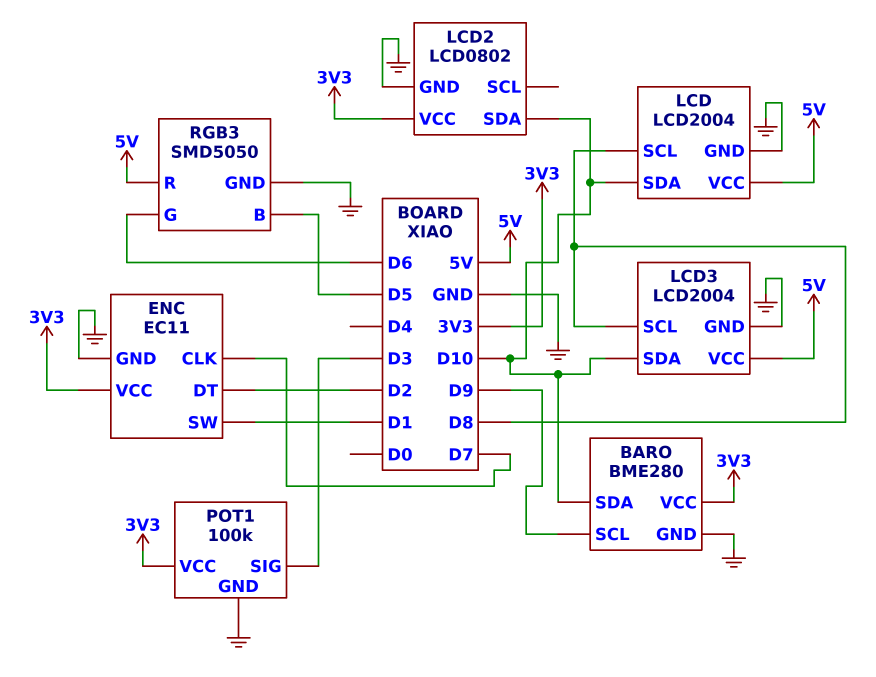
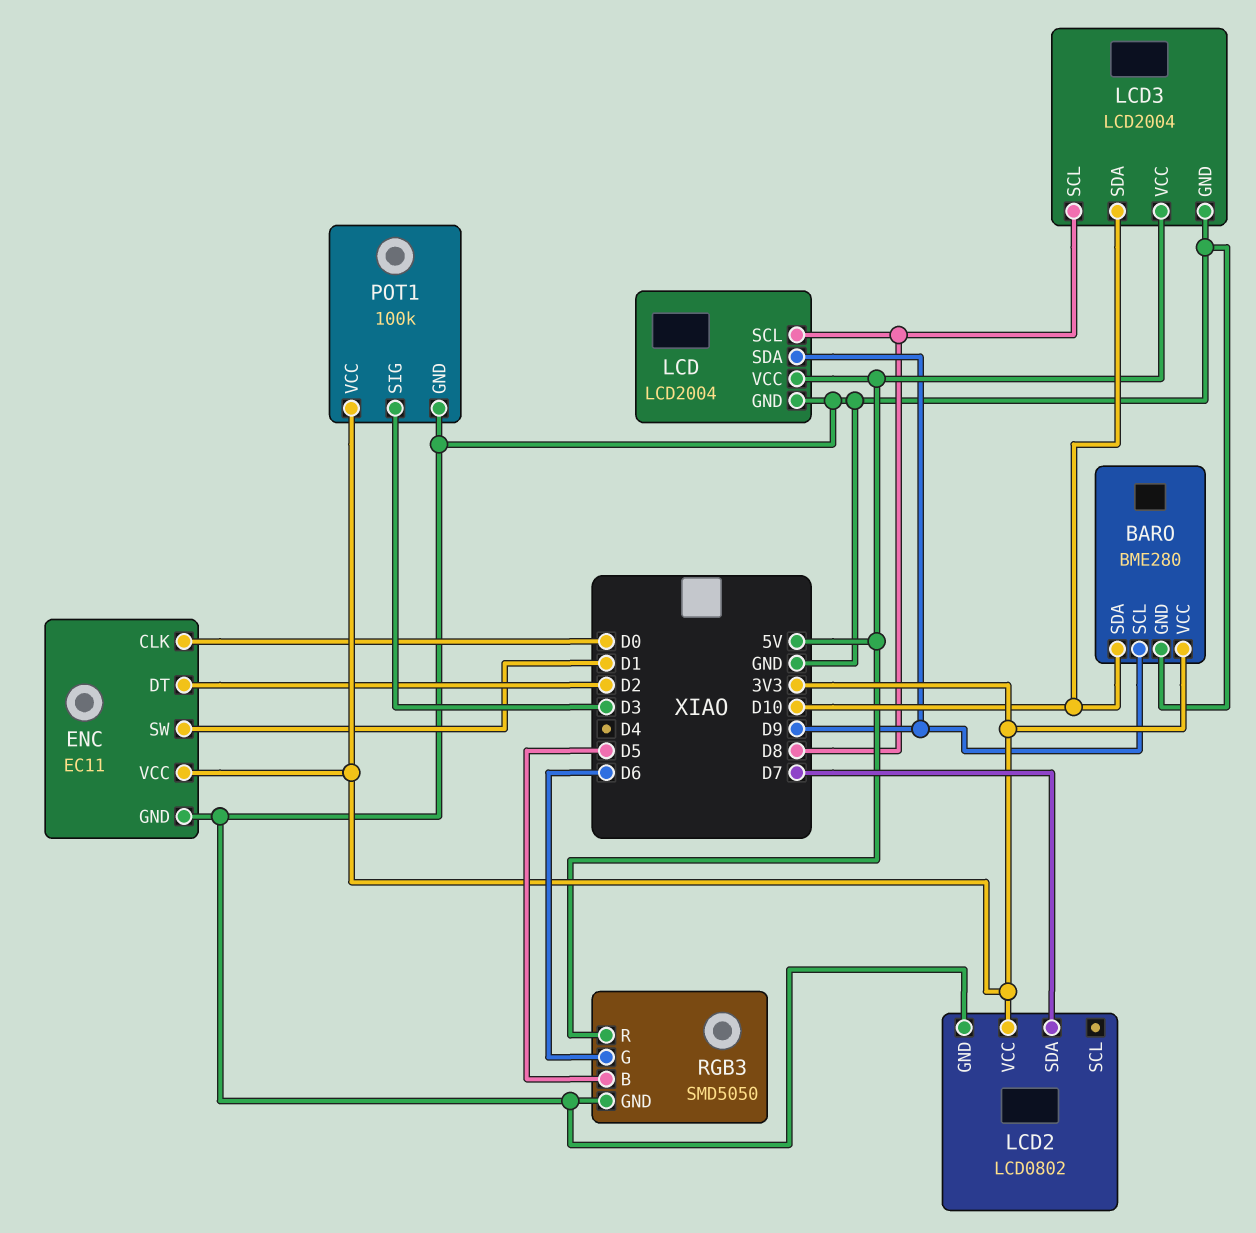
ENC pin CLK: D7 -> D0
LCD pin SDA: D10 -> D9
LCD2 pin SDA: D10 -> D7

